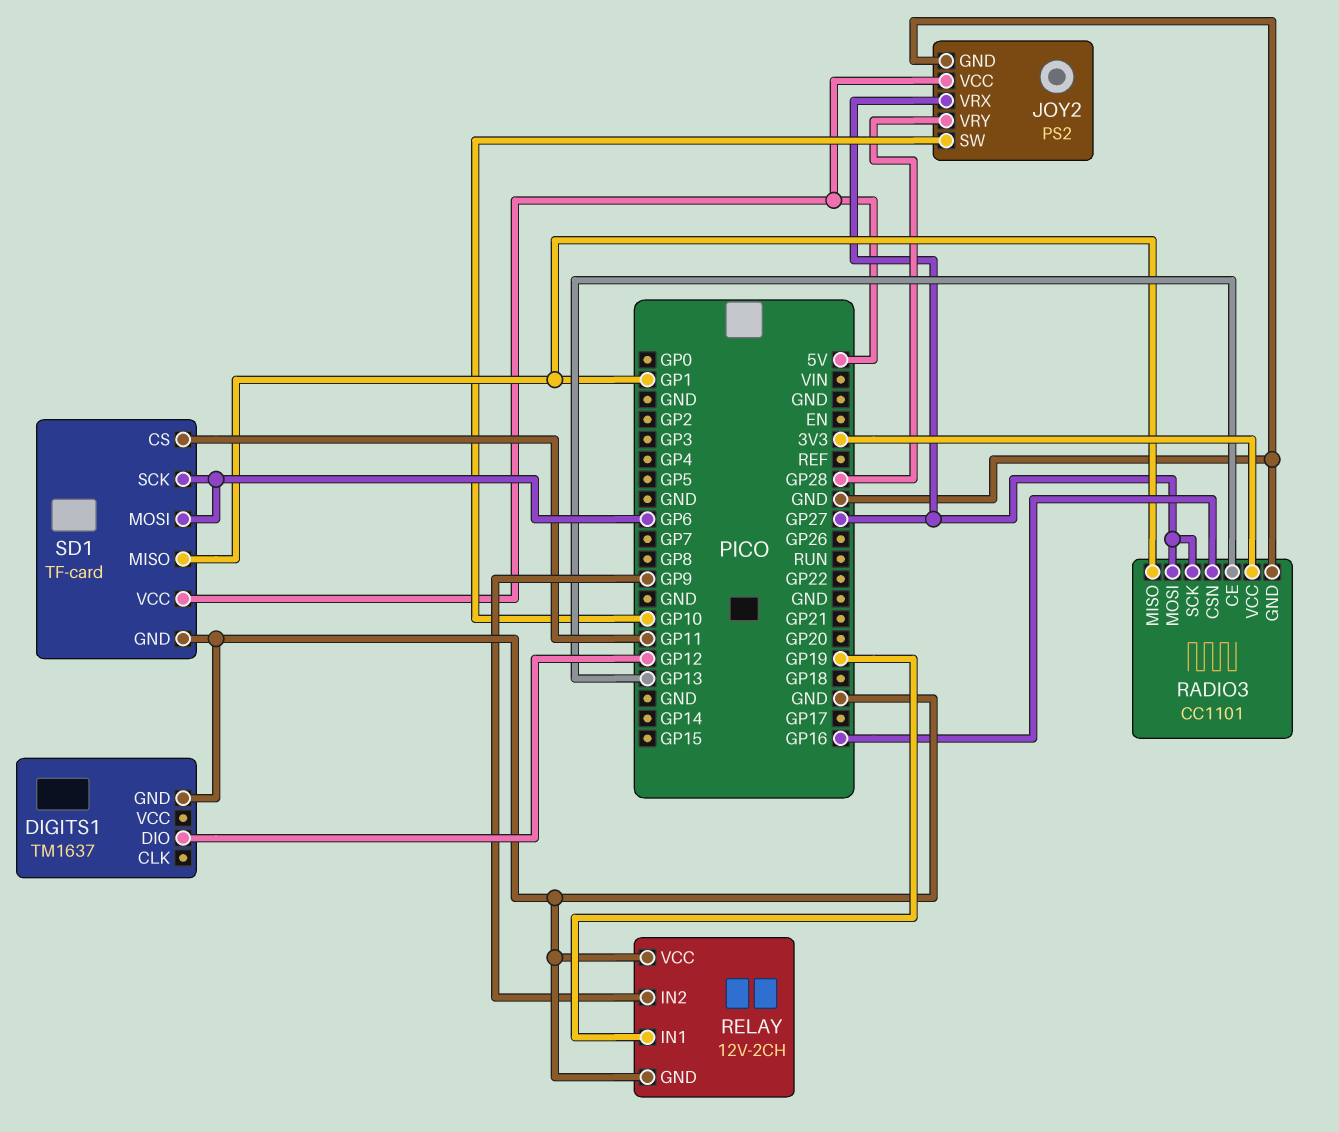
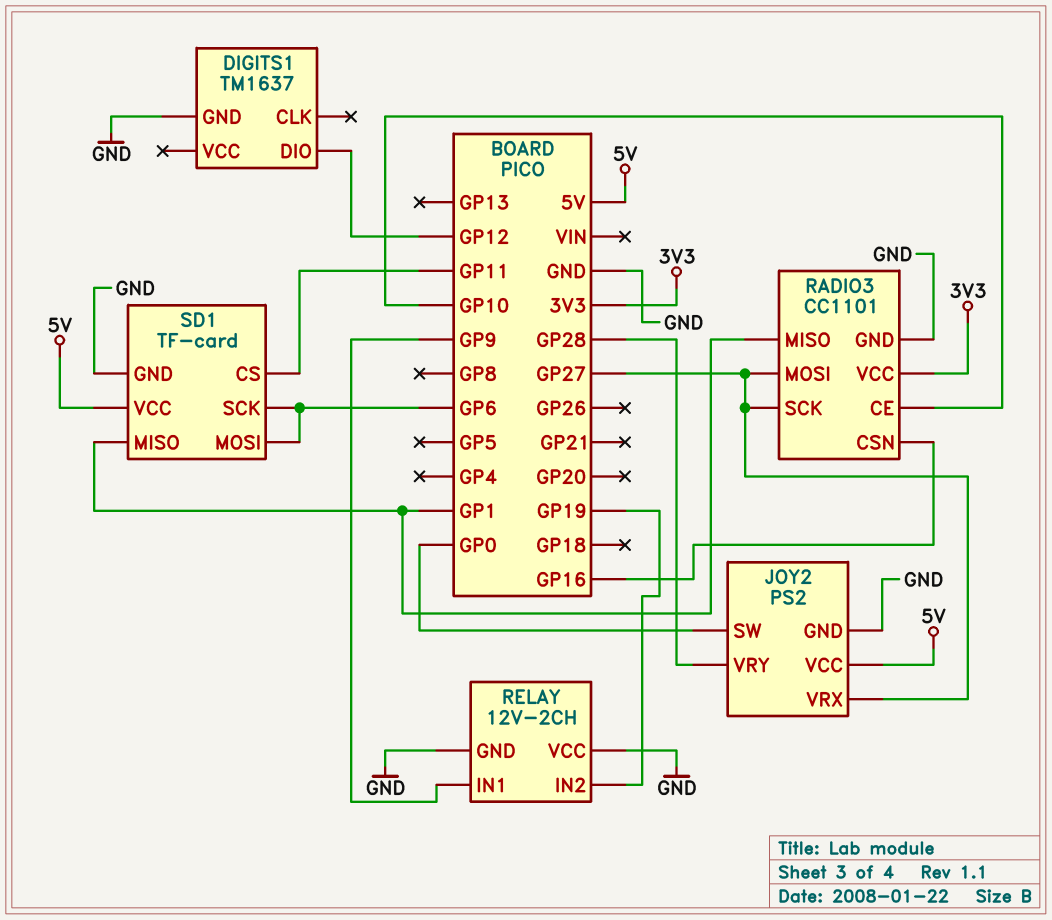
JOY2 pin SW: GP10 -> GP0
RADIO3 pin CE: GP13 -> GP10
RELAY pin IN1: GP19 -> GP9
RELAY pin IN2: GP9 -> GP19

